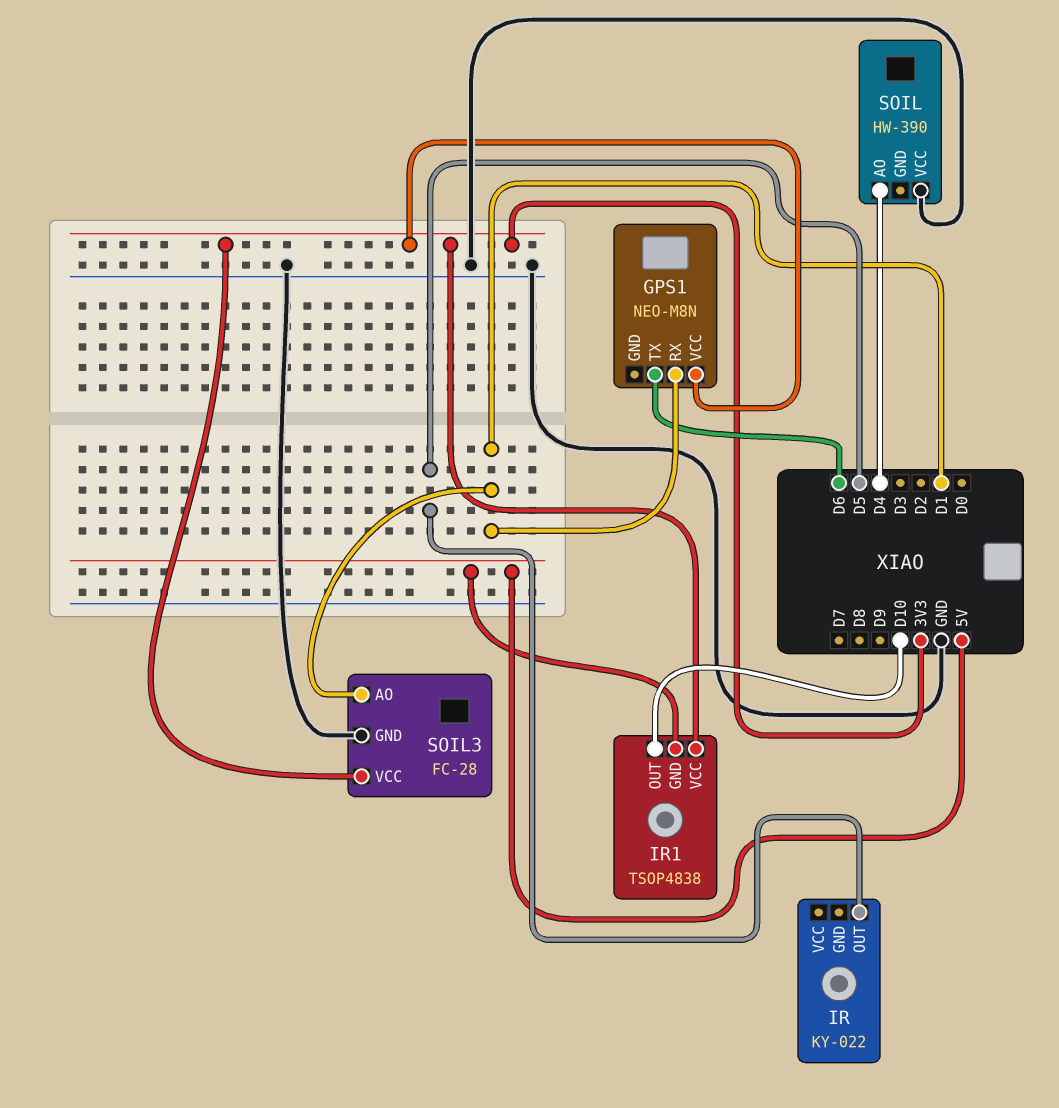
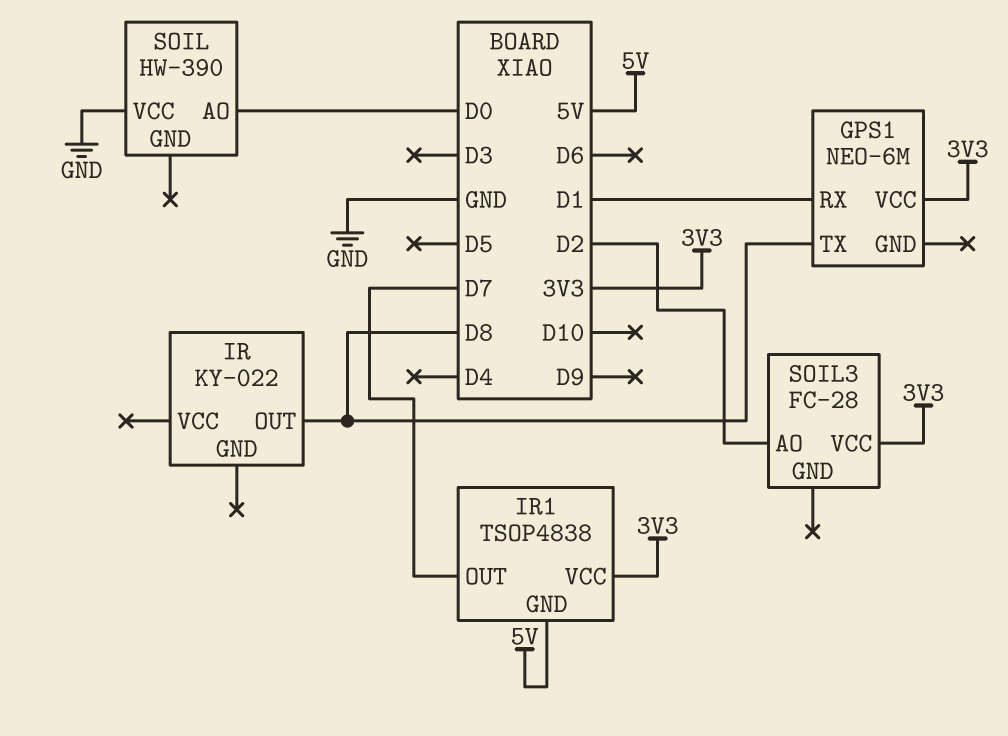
GPS1: NEO-M8N -> NEO-6M
GPS1 pin TX: D6 -> D8
IR pin OUT: D5 -> D8
IR1 pin OUT: D10 -> D7
SOIL pin AO: D4 -> D0
SOIL3 pin AO: D1 -> D2
SOIL3 pin GND: GND -> none

